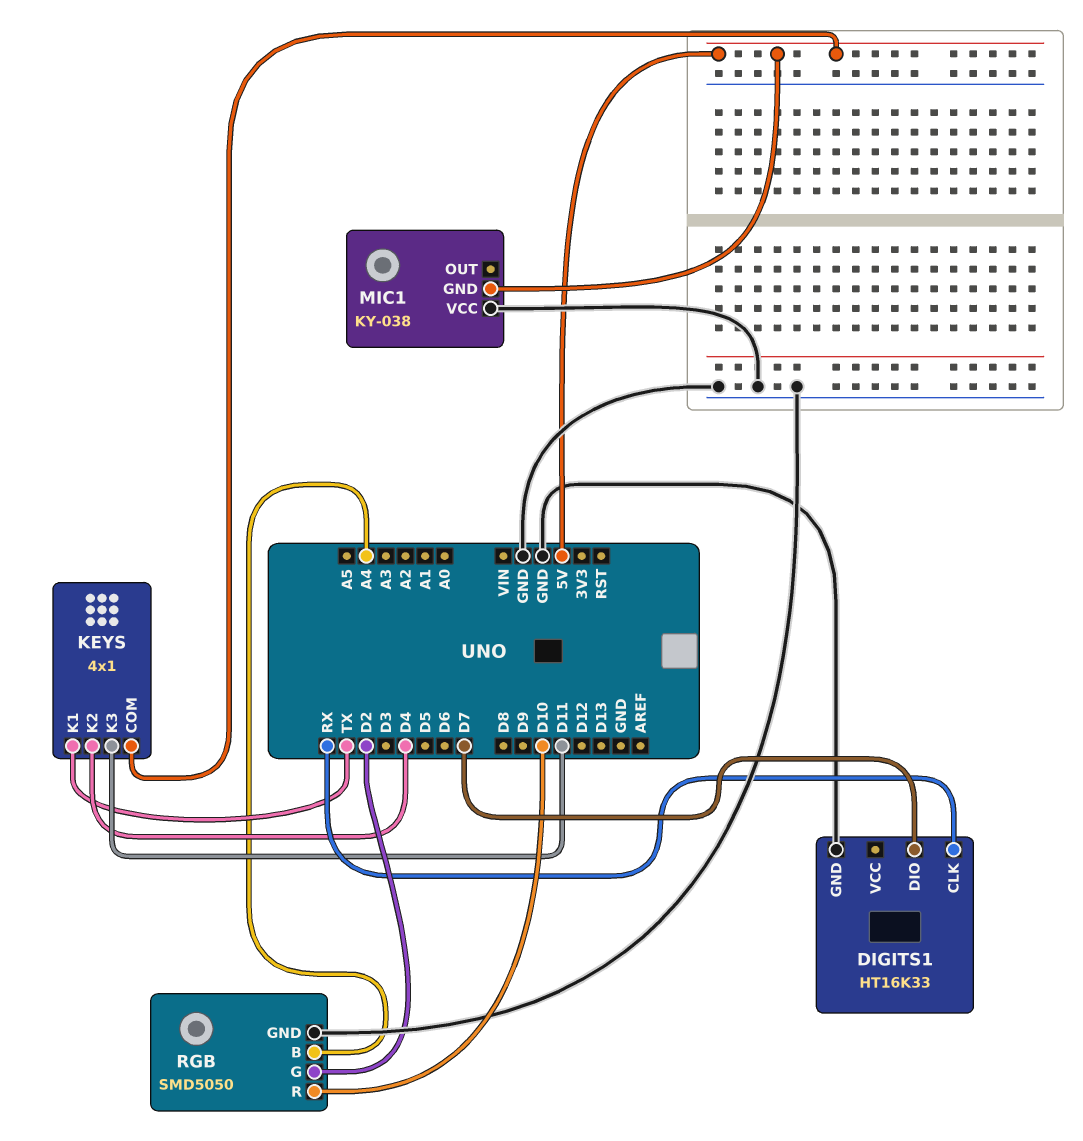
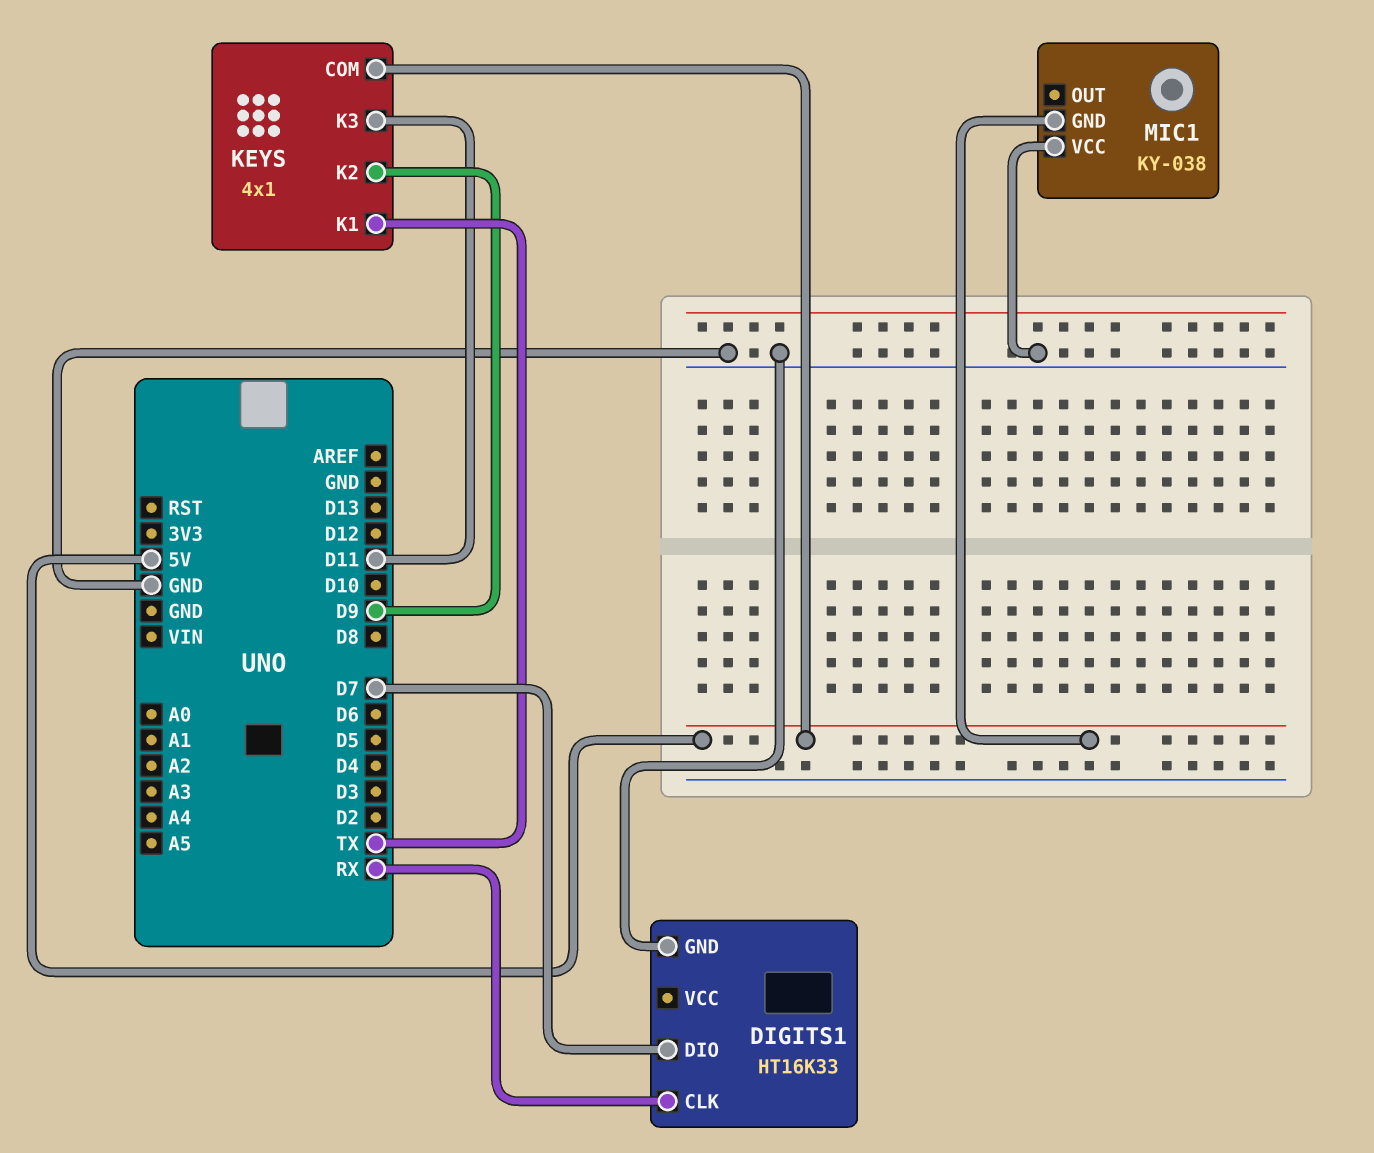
KEYS pin K2: D4 -> D9
RGB: SMD5050 -> none
RGB pin B: A4 -> none
RGB pin G: D2 -> none
RGB pin GND: GND -> none
RGB pin R: D10 -> none

